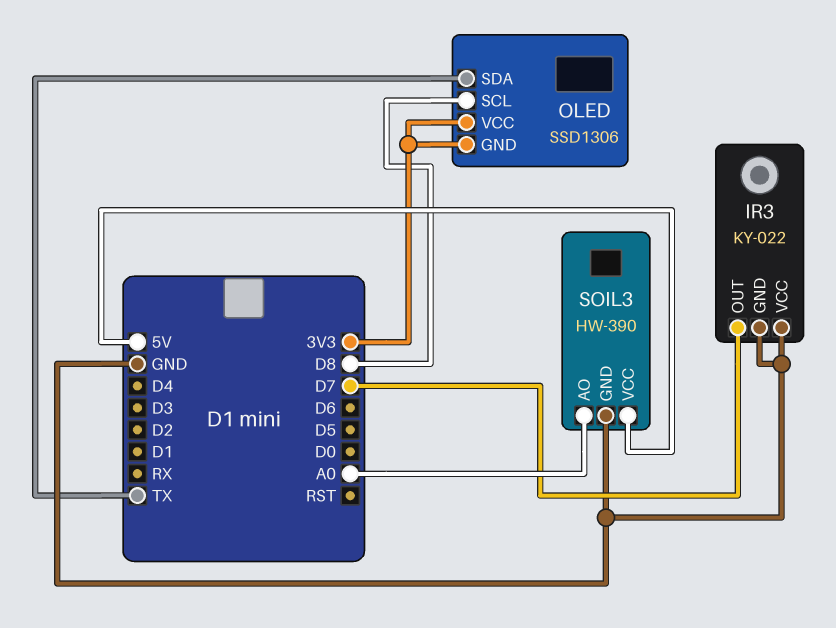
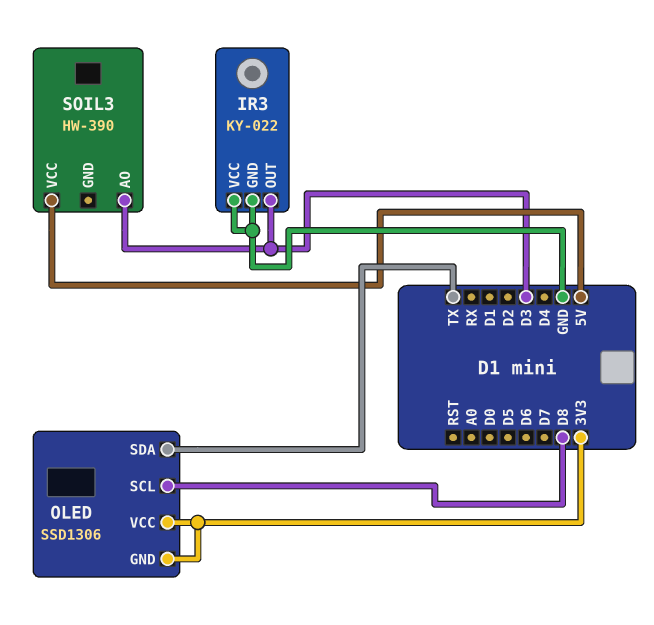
IR3 pin OUT: D7 -> D3
SOIL3 pin AO: A0 -> D3
SOIL3 pin GND: GND -> none

